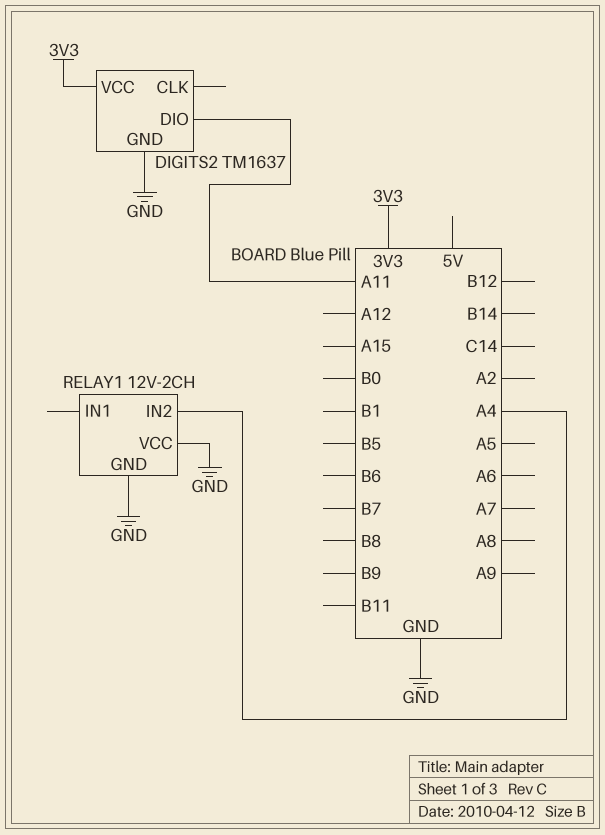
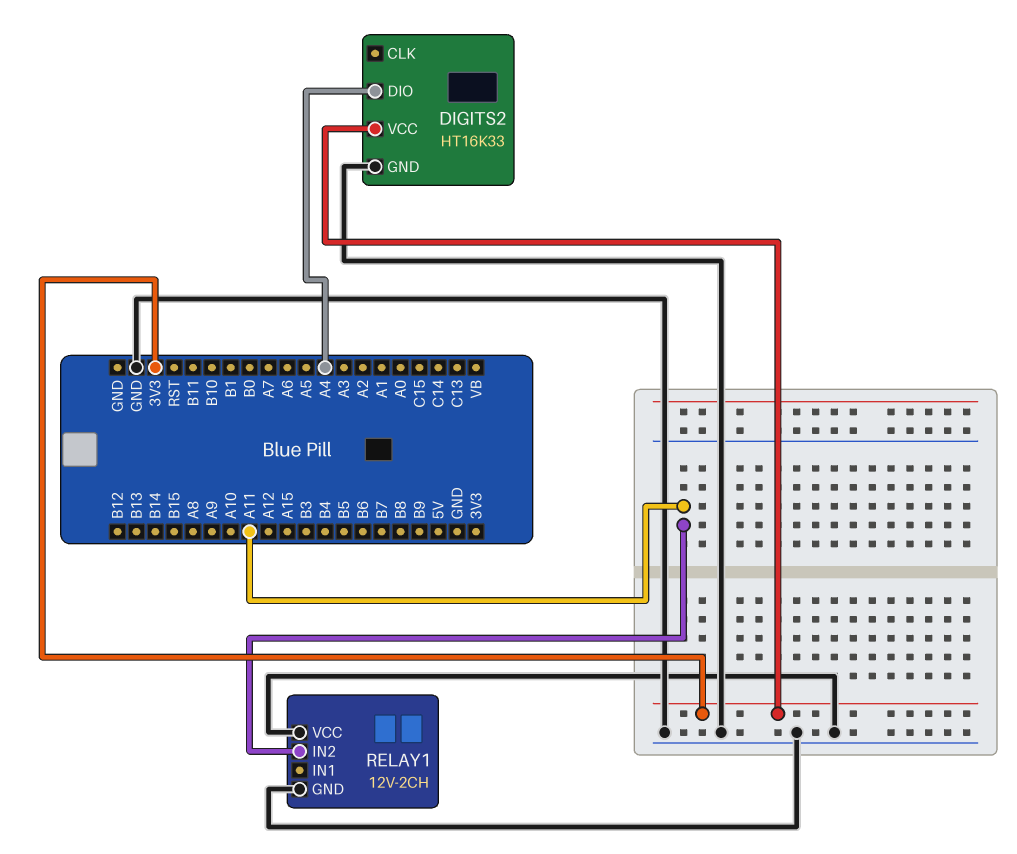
DIGITS2: TM1637 -> HT16K33
DIGITS2 pin DIO: A11 -> A4
RELAY1 pin IN2: A4 -> A11

